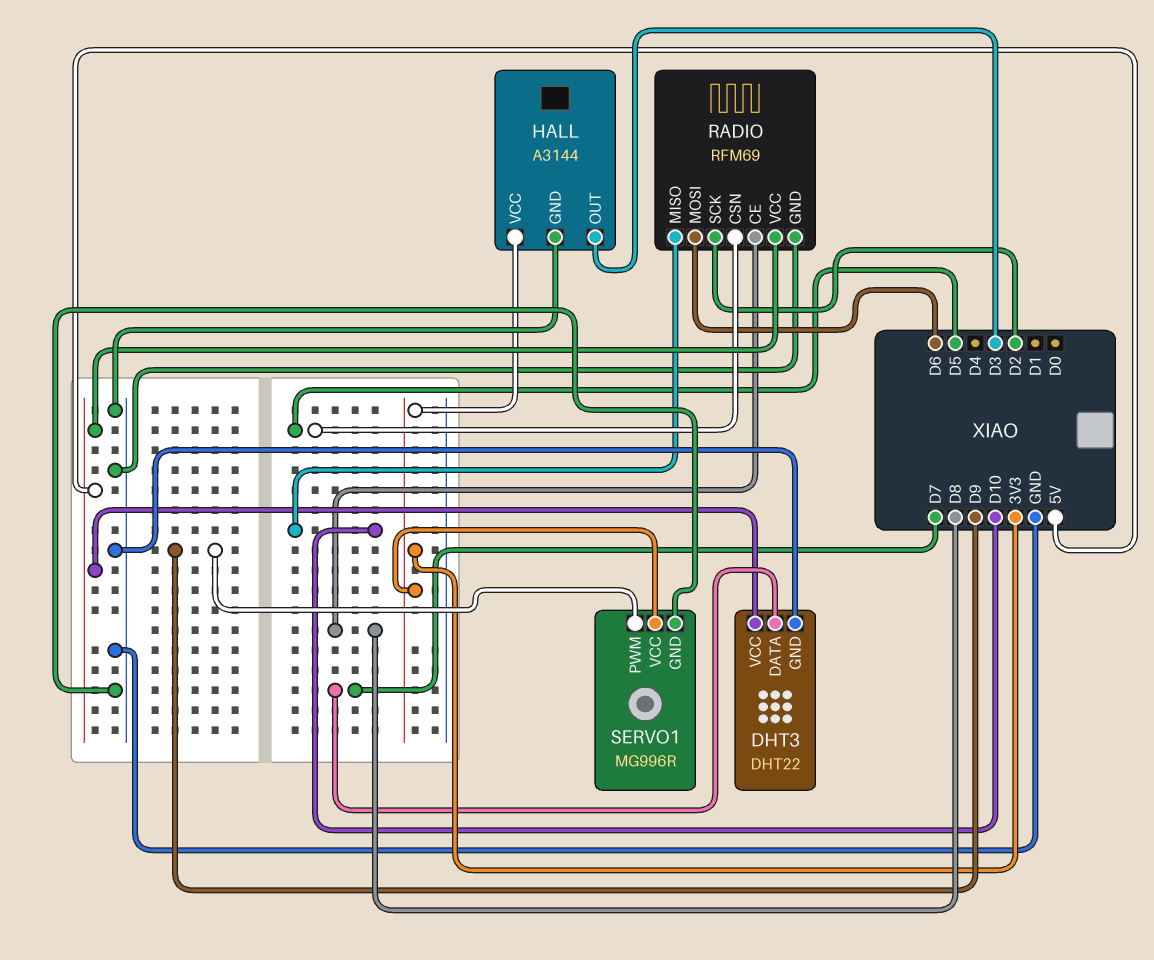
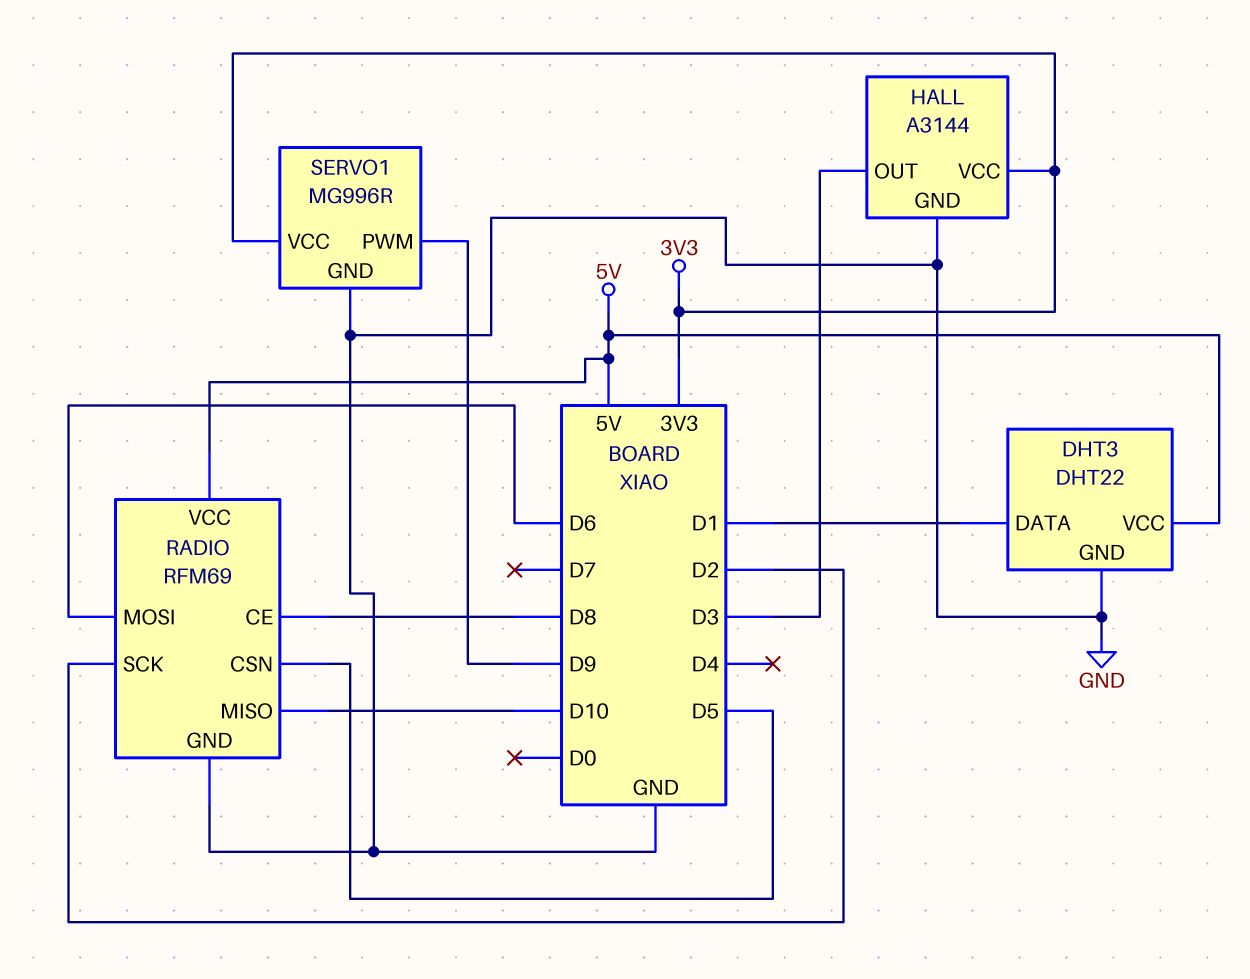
DHT3 pin DATA: D7 -> D1

